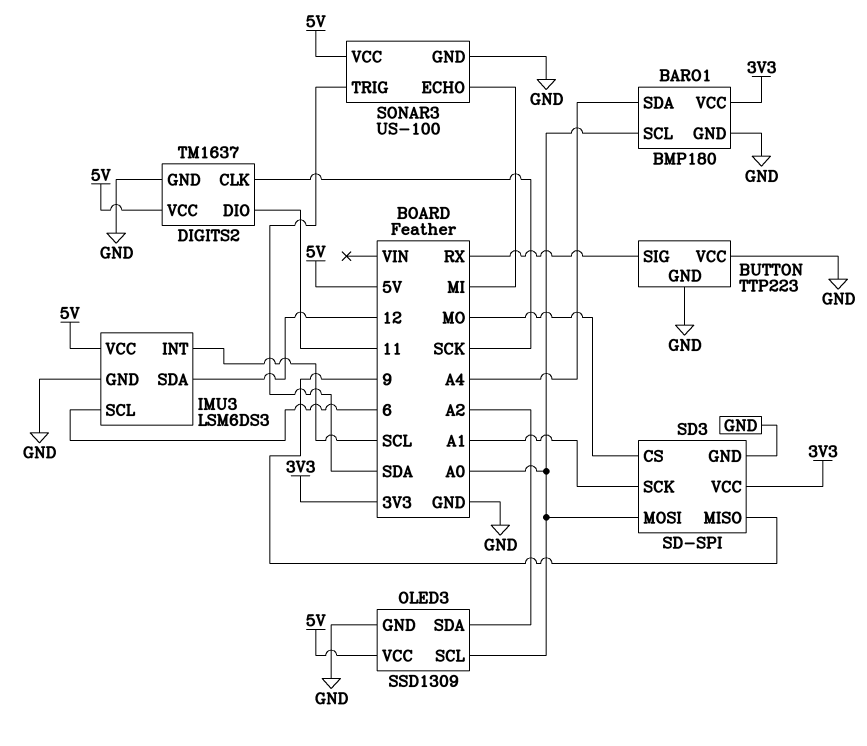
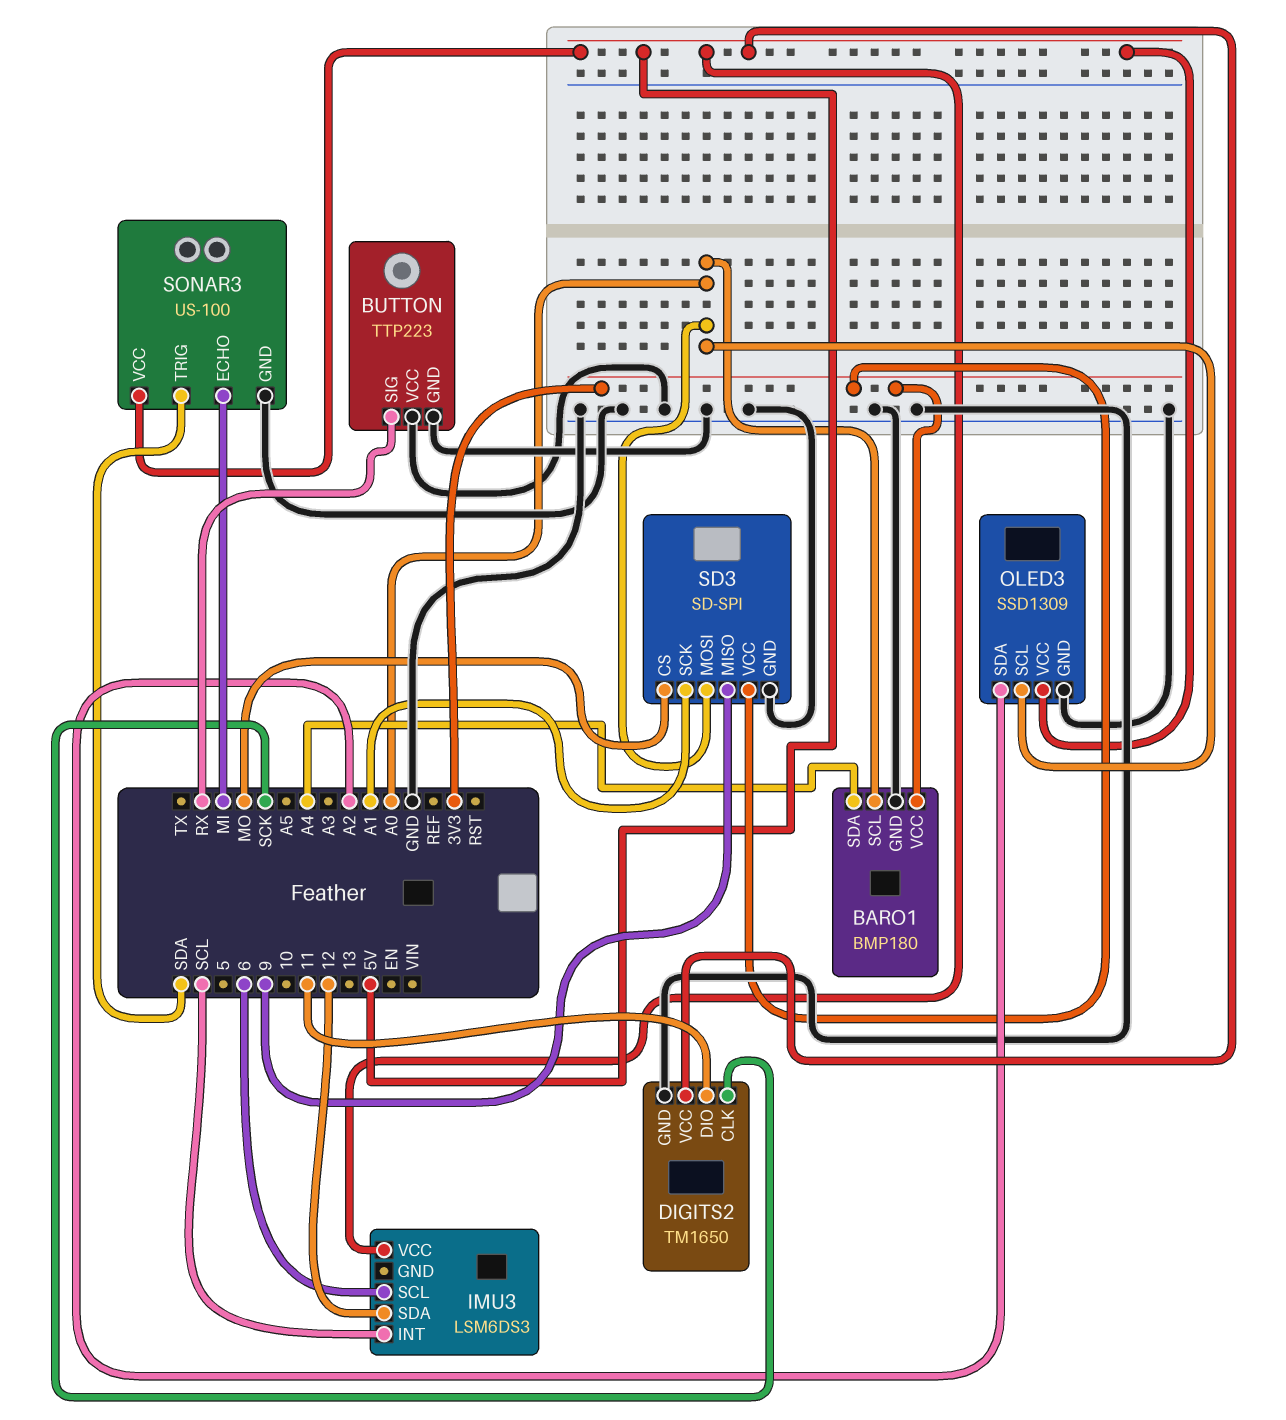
DIGITS2: TM1637 -> TM1650
IMU3 pin GND: GND -> none

